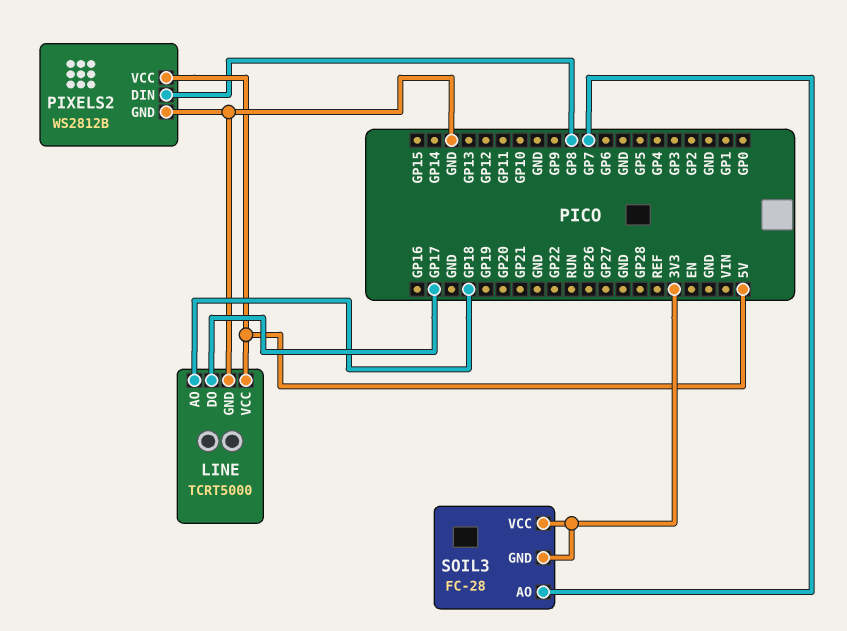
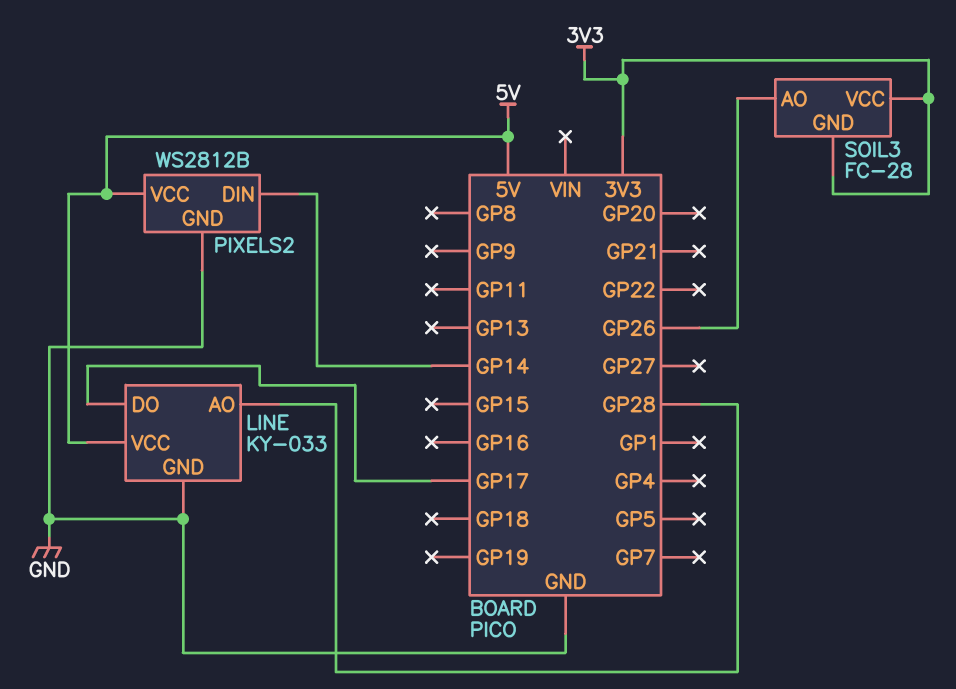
LINE: TCRT5000 -> KY-033
LINE pin AO: GP18 -> GP28
PIXELS2 pin DIN: GP8 -> GP14
SOIL3 pin AO: GP7 -> GP26

